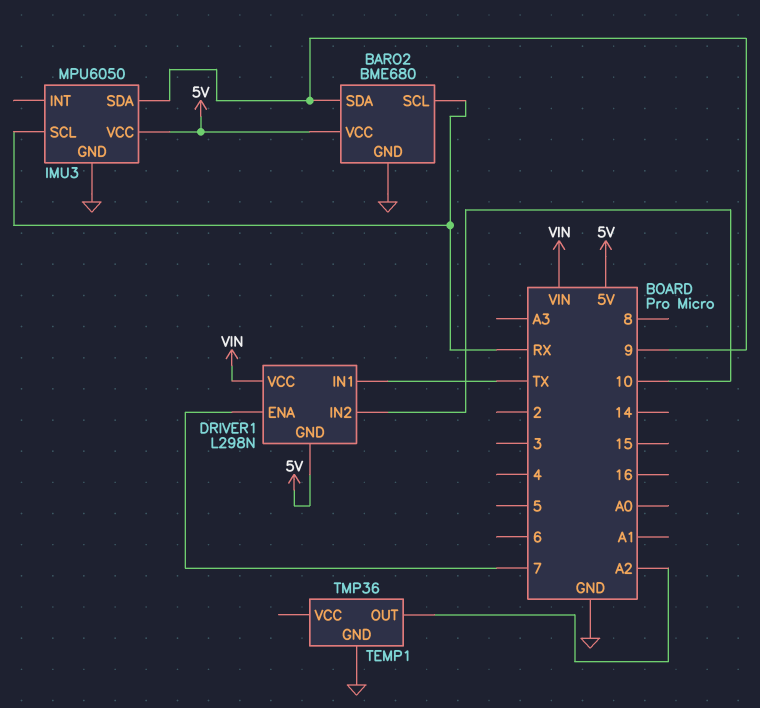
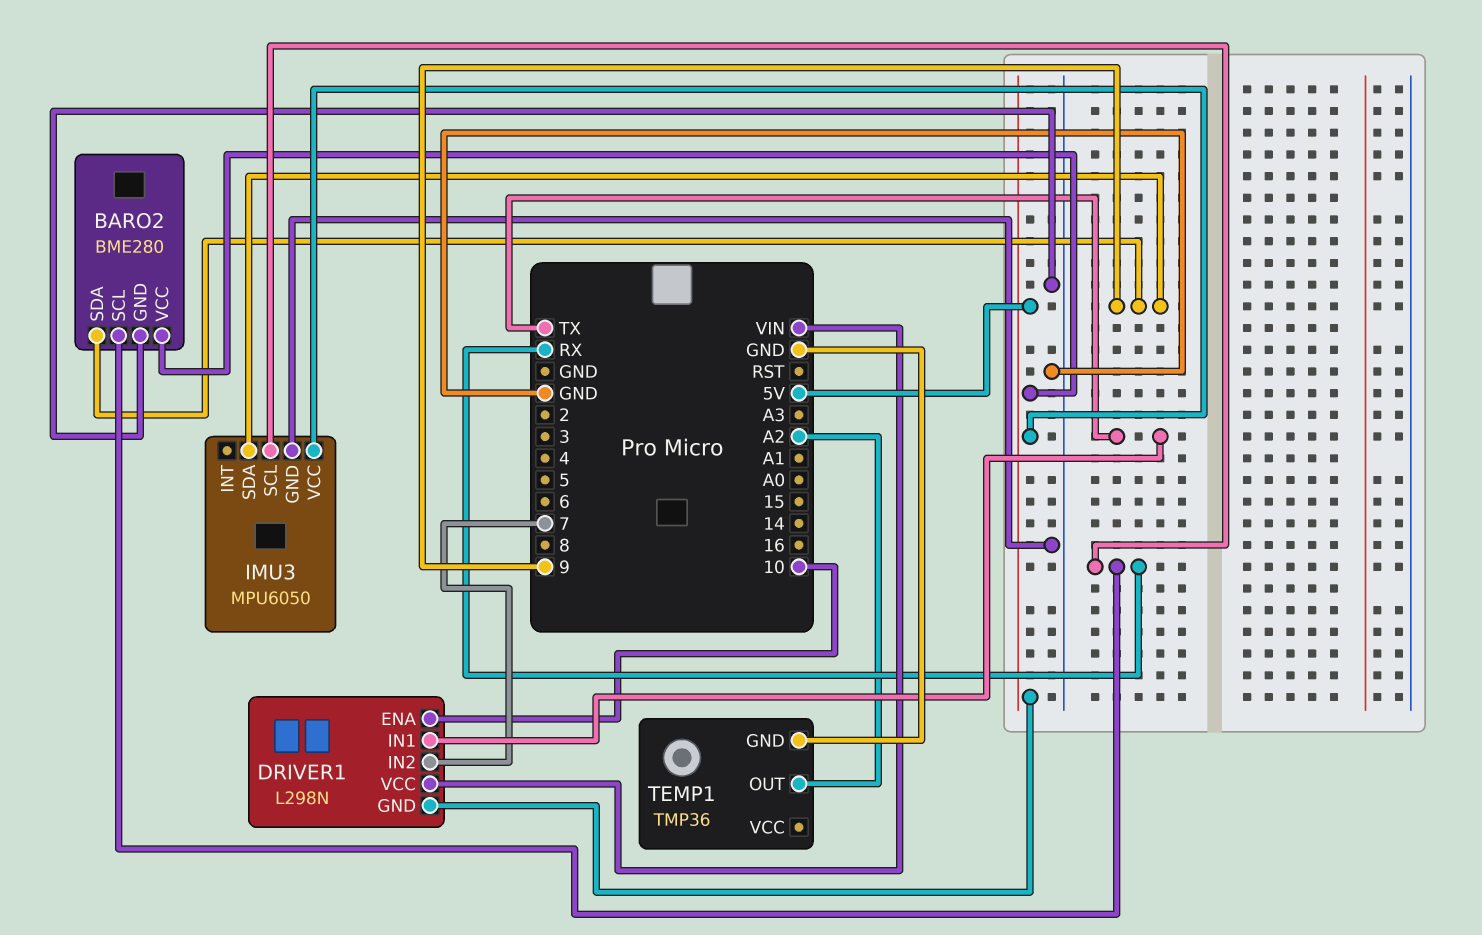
BARO2: BME680 -> BME280
DRIVER1 pin ENA: 7 -> 10
DRIVER1 pin IN2: 10 -> 7

